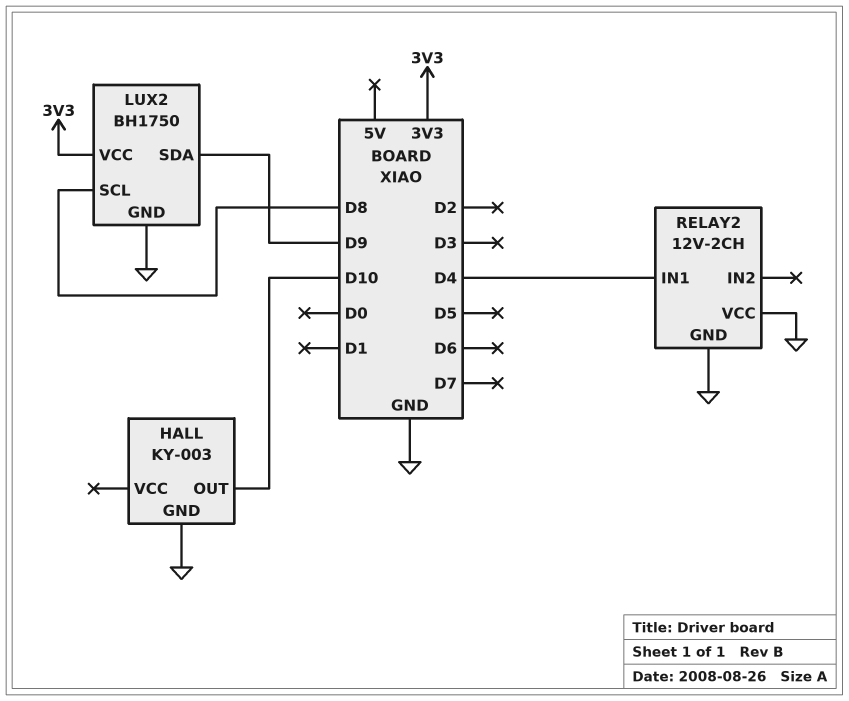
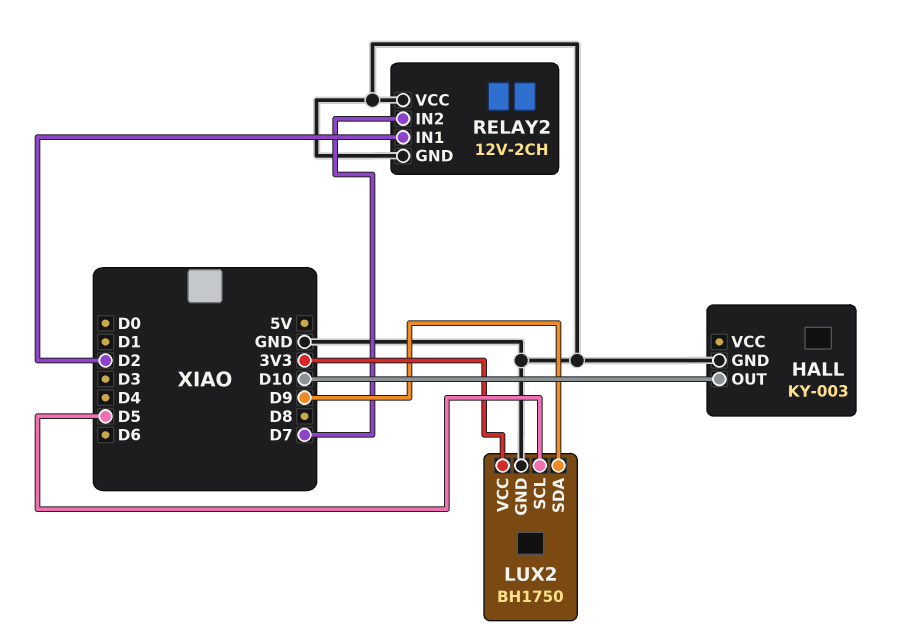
LUX2 pin SCL: D8 -> D5
RELAY2 pin IN1: D4 -> D2
RELAY2 pin IN2: none -> D7

